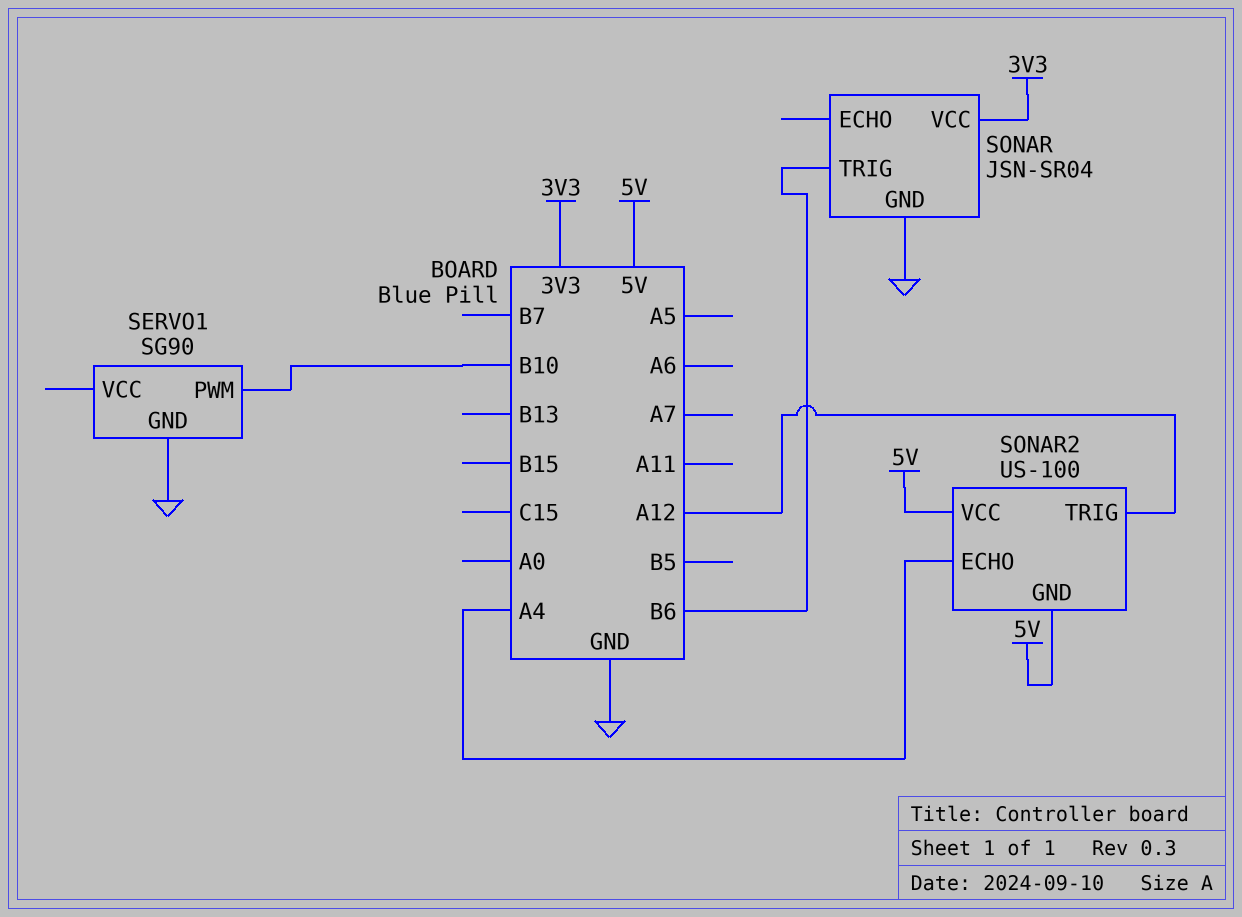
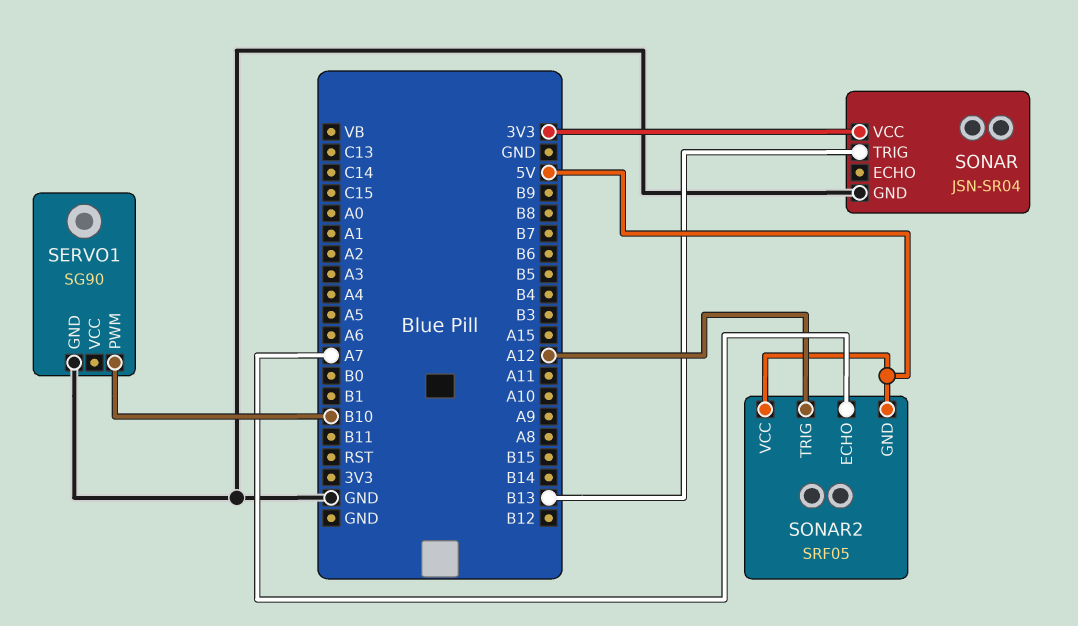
SONAR pin TRIG: B6 -> B13
SONAR2: US-100 -> SRF05
SONAR2 pin ECHO: A4 -> A7

